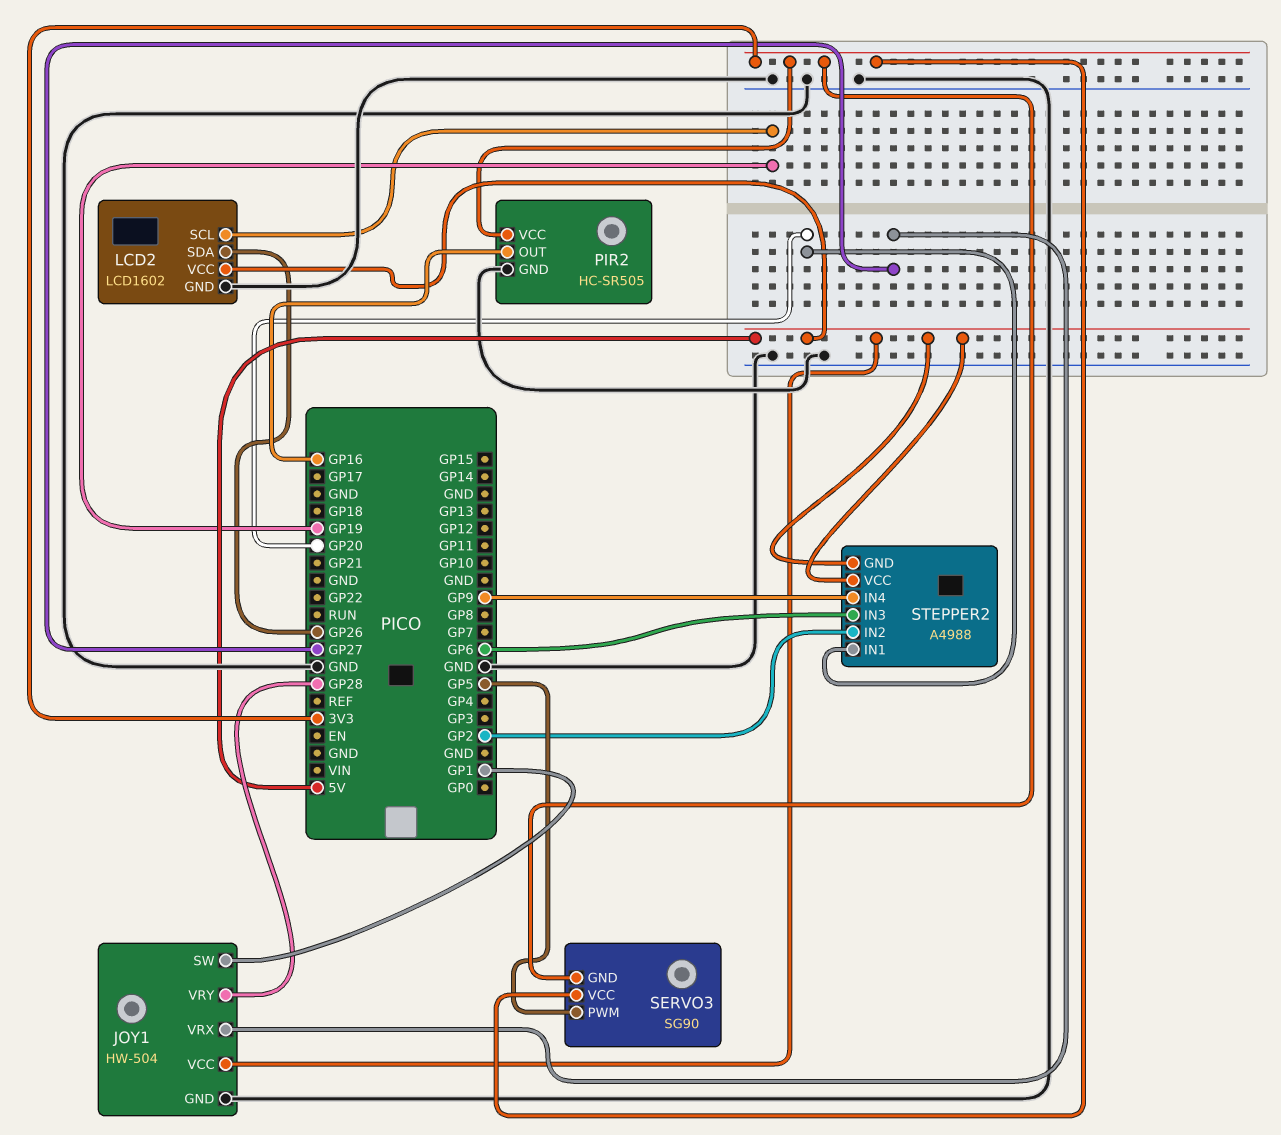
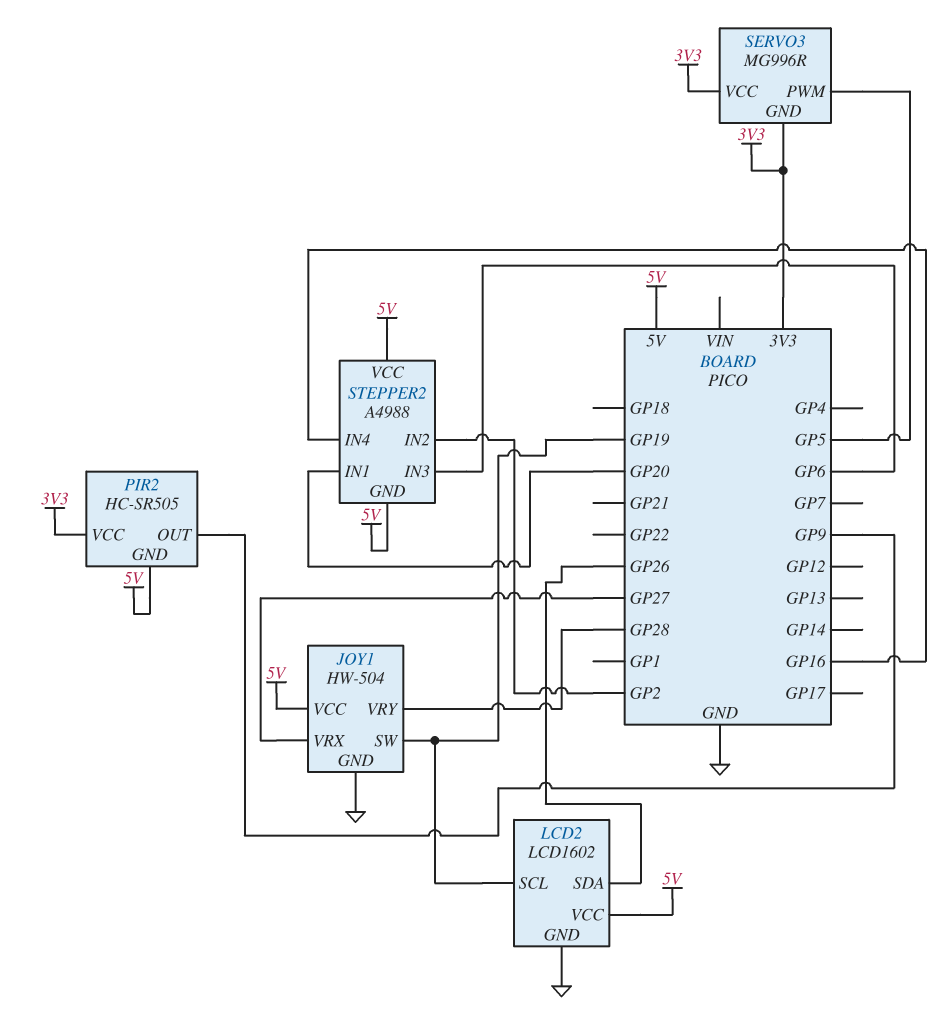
JOY1 pin SW: GP1 -> GP19
PIR2 pin GND: GND -> 5V
PIR2 pin OUT: GP16 -> GP9
SERVO3: SG90 -> MG996R
STEPPER2 pin IN4: GP9 -> GP16

